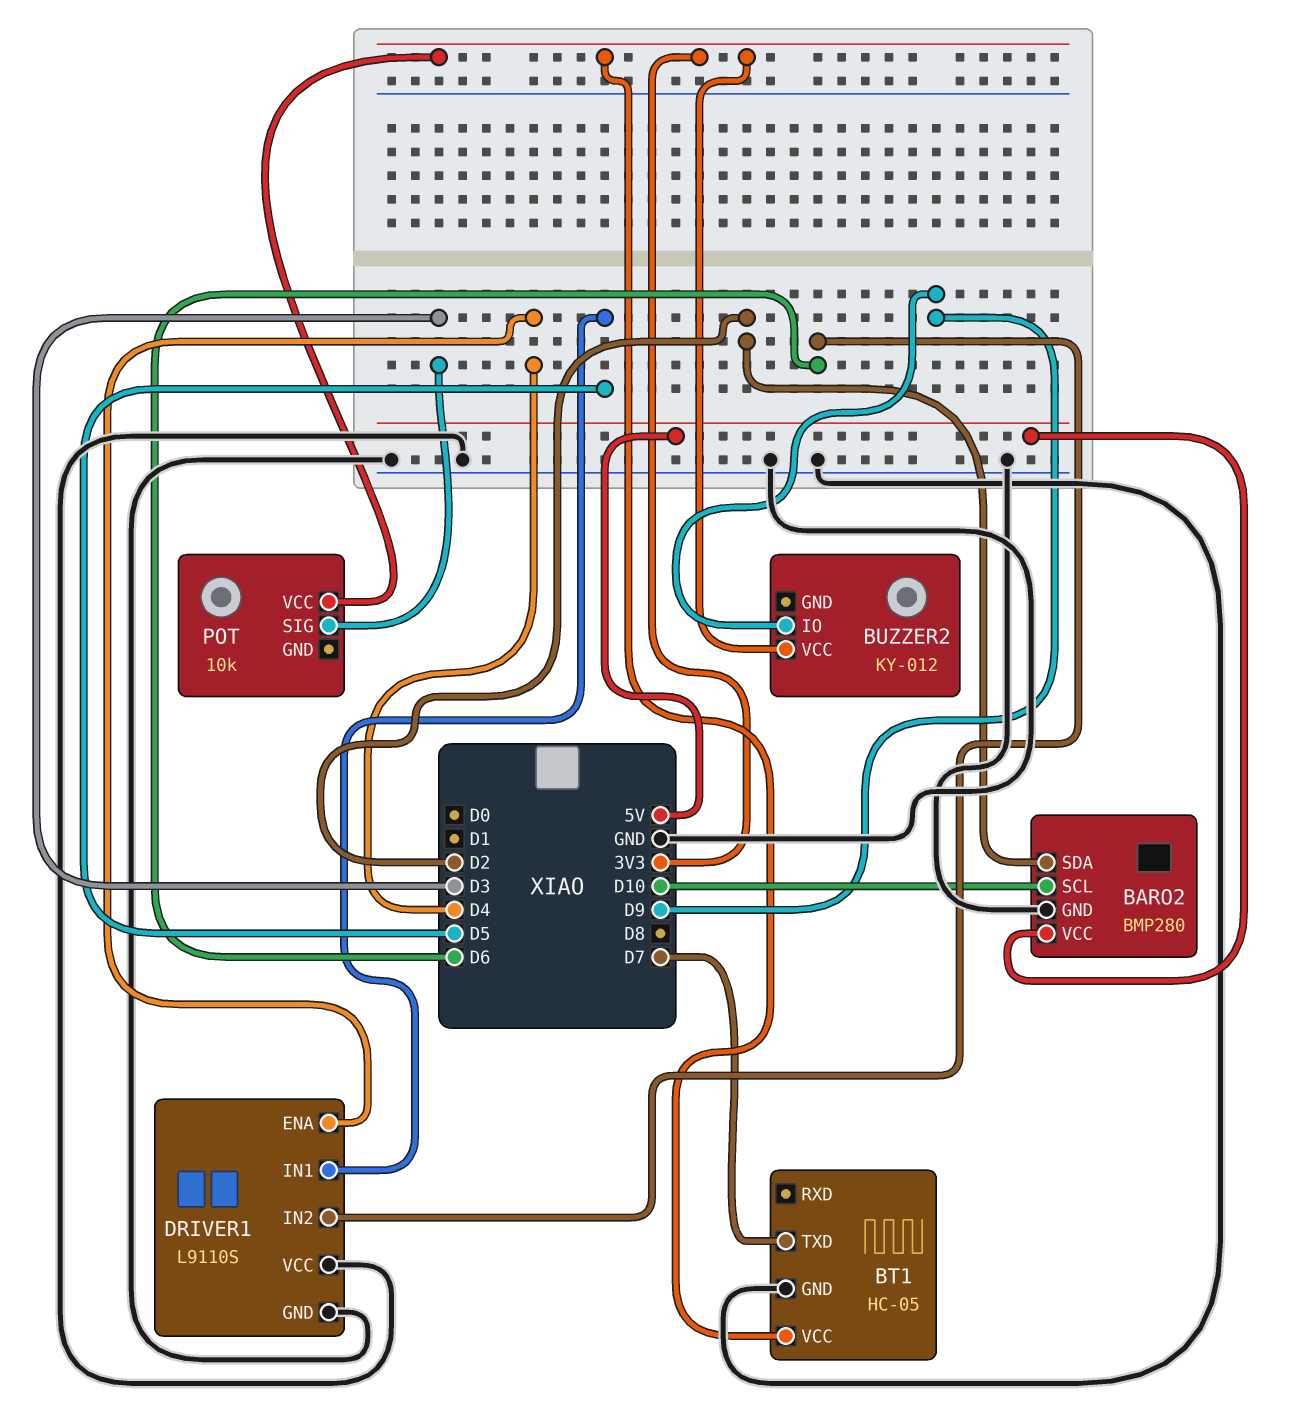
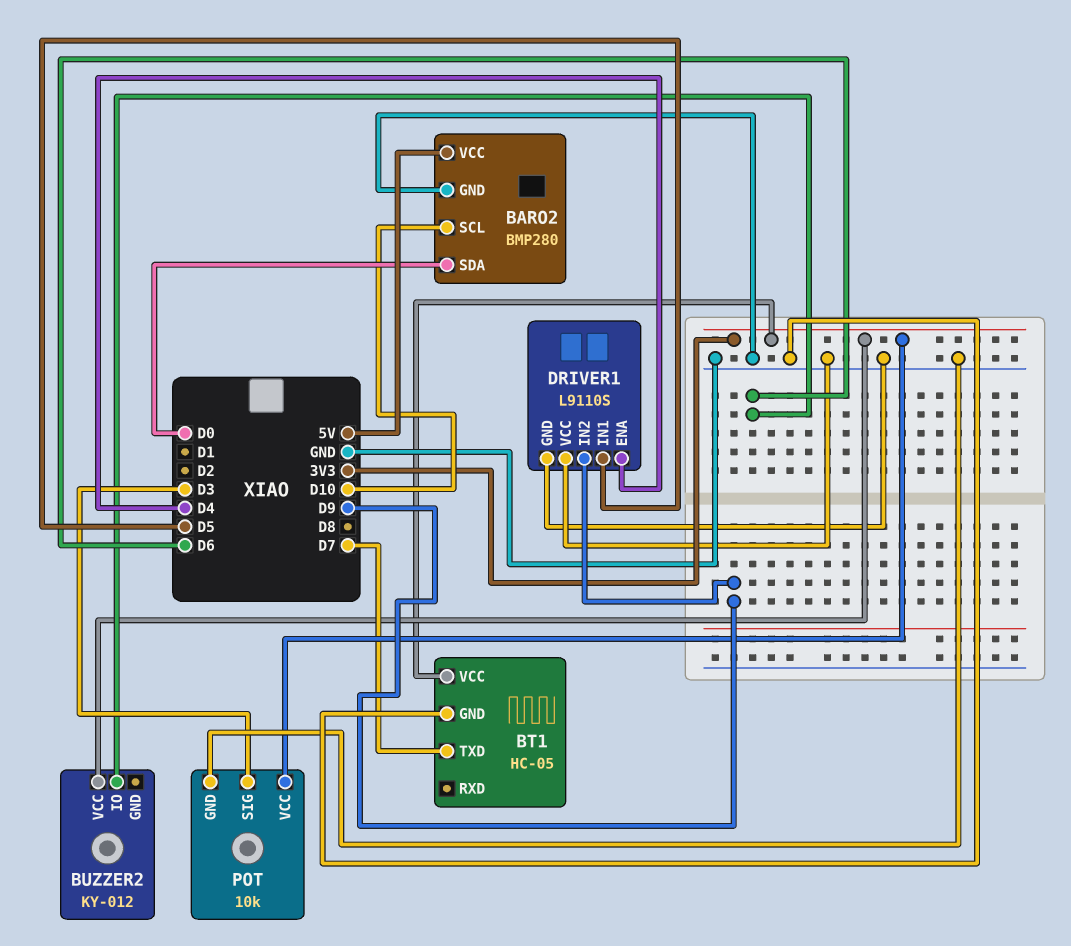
BARO2 pin SDA: D2 -> D0
BUZZER2 pin IO: D9 -> D6
DRIVER1 pin IN2: D6 -> D9
POT pin GND: none -> GND

